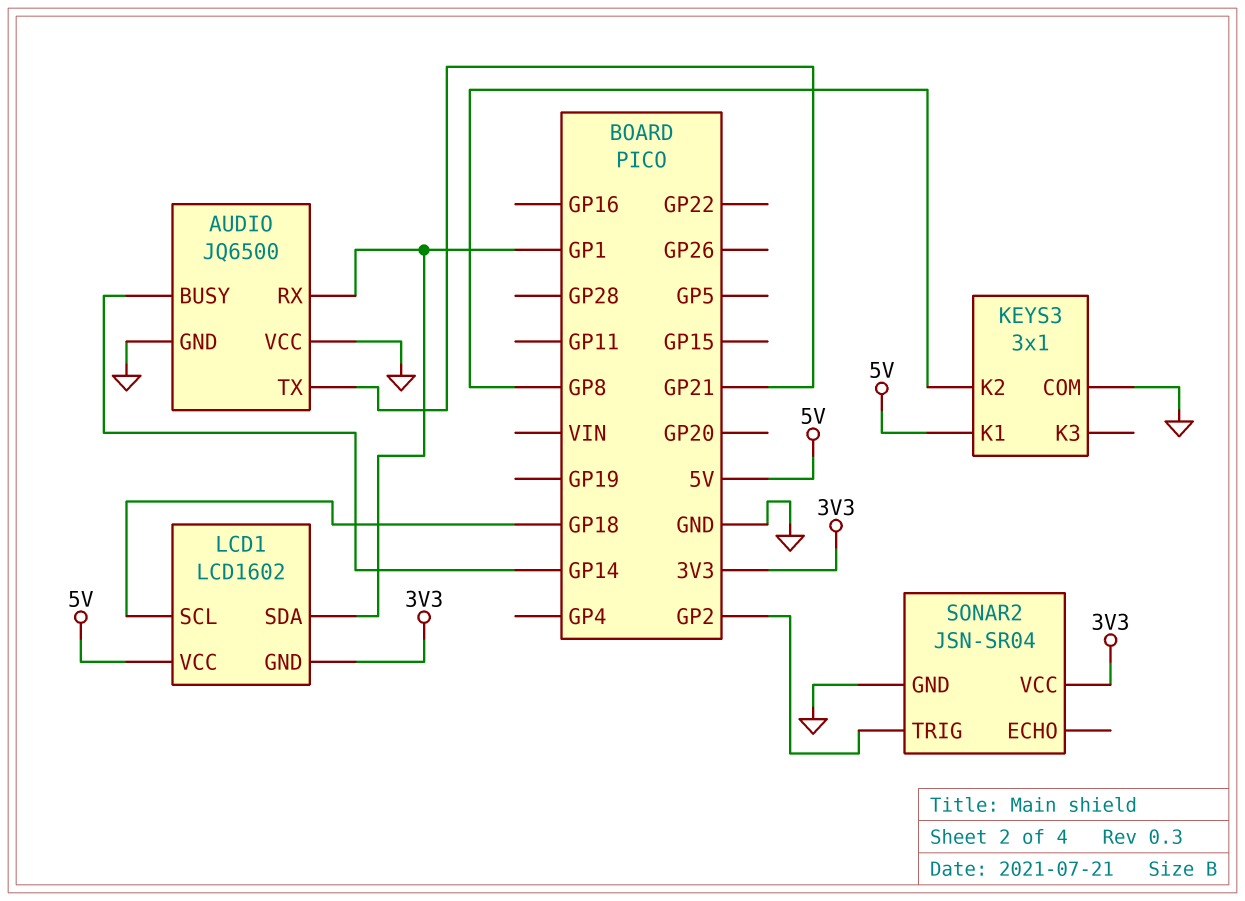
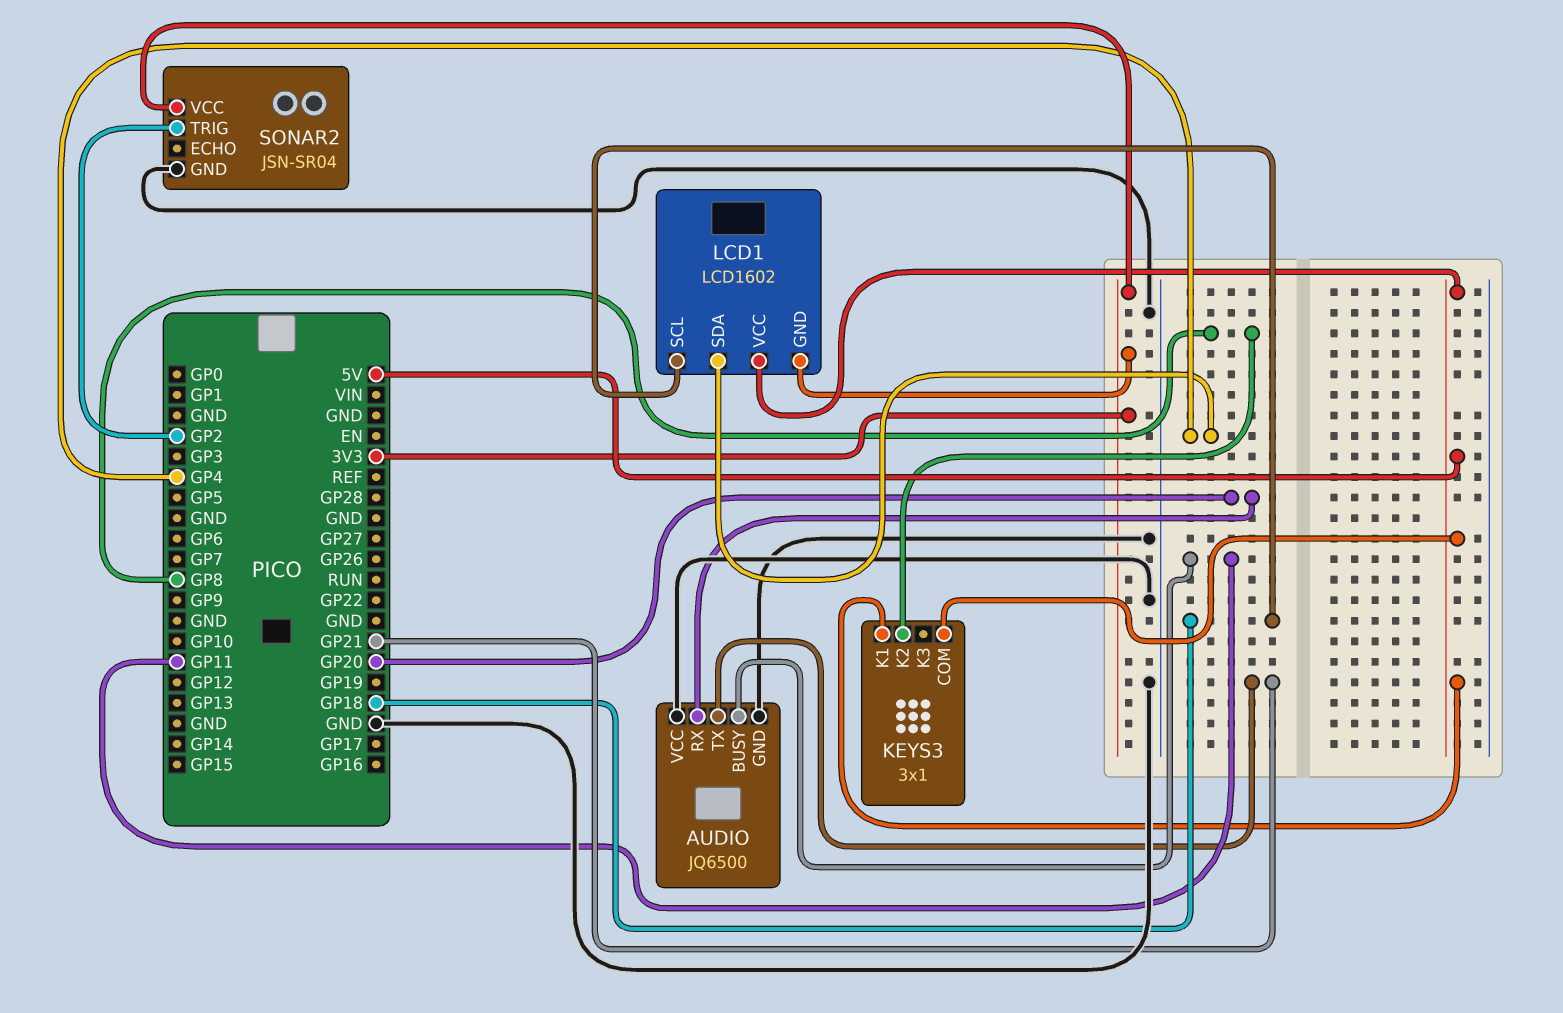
AUDIO pin BUSY: GP14 -> GP11
AUDIO pin RX: GP1 -> GP20
KEYS3 pin COM: GND -> 5V
LCD1 pin SDA: GP1 -> GP4

